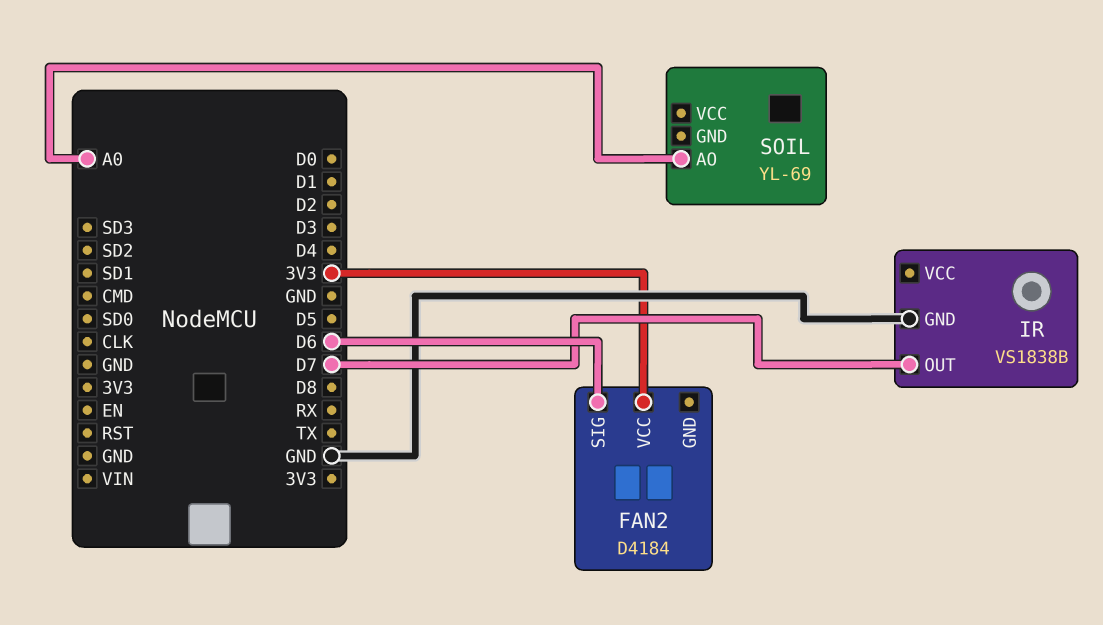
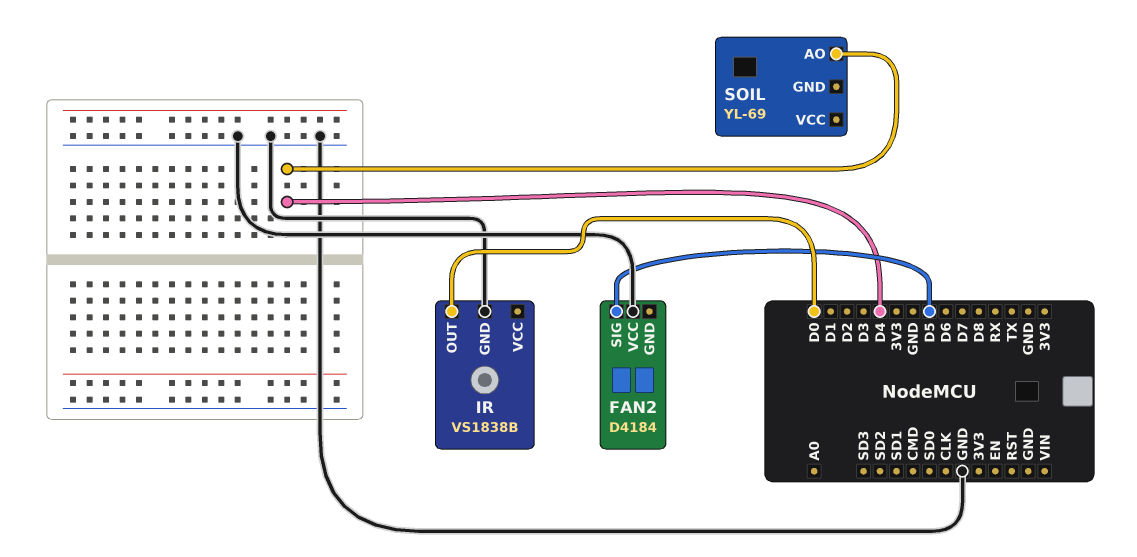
FAN2 pin SIG: D6 -> D5
FAN2 pin VCC: 3V3 -> GND
IR pin OUT: D7 -> D0
SOIL pin AO: A0 -> D4

